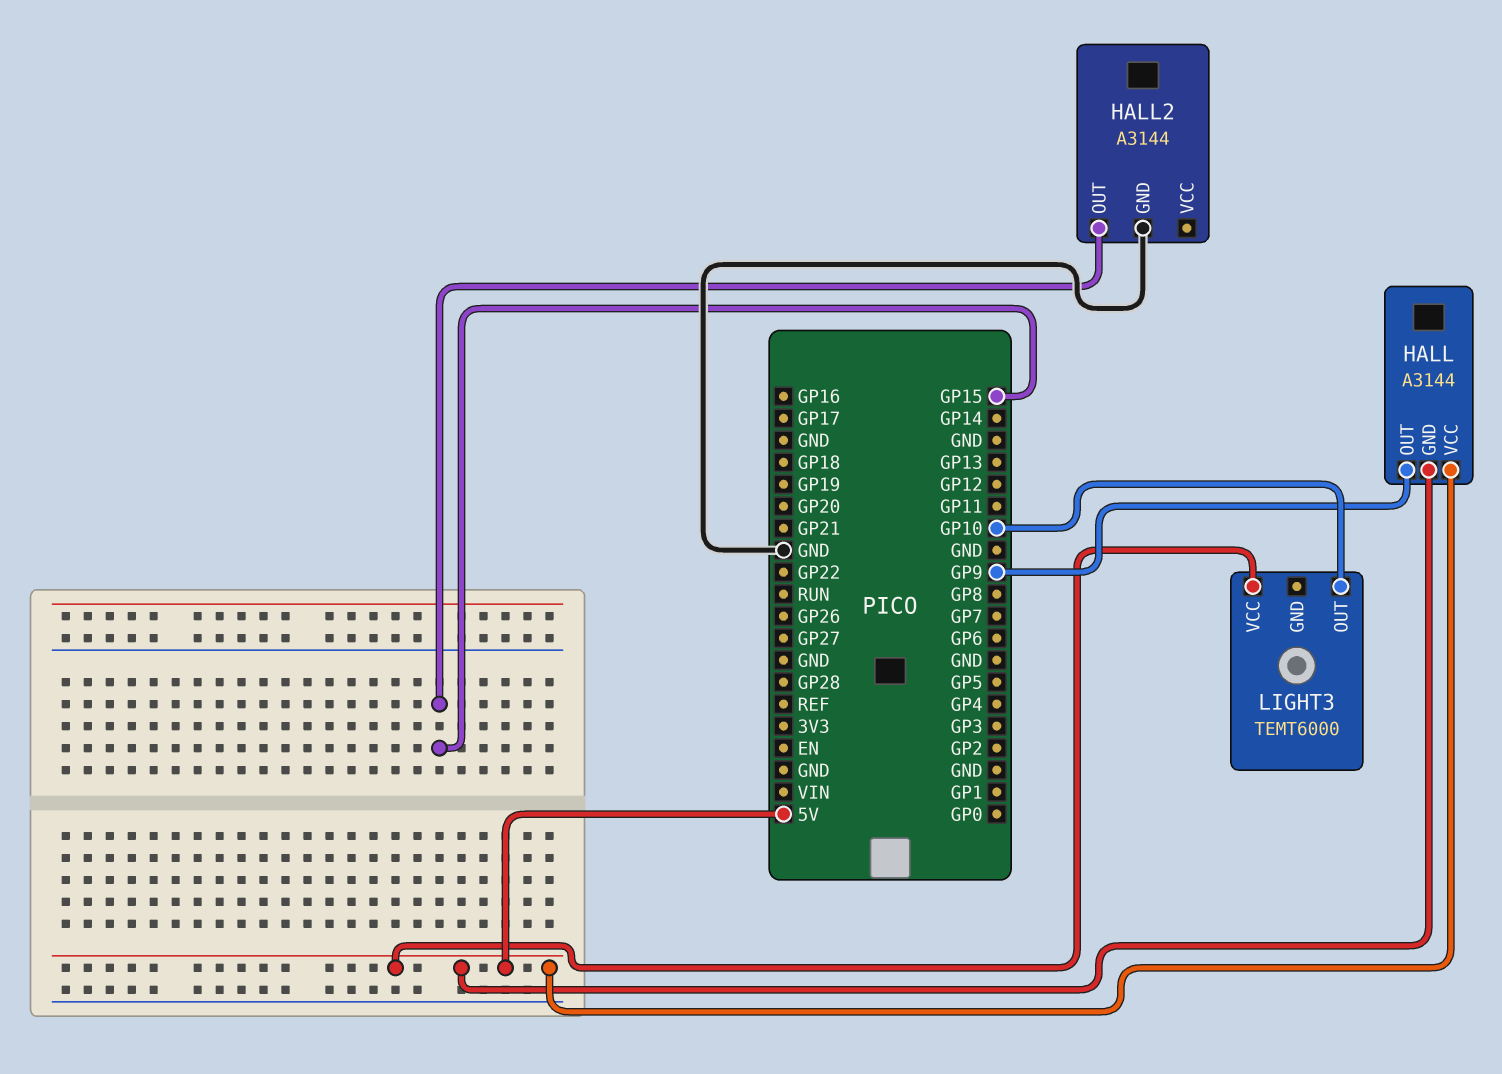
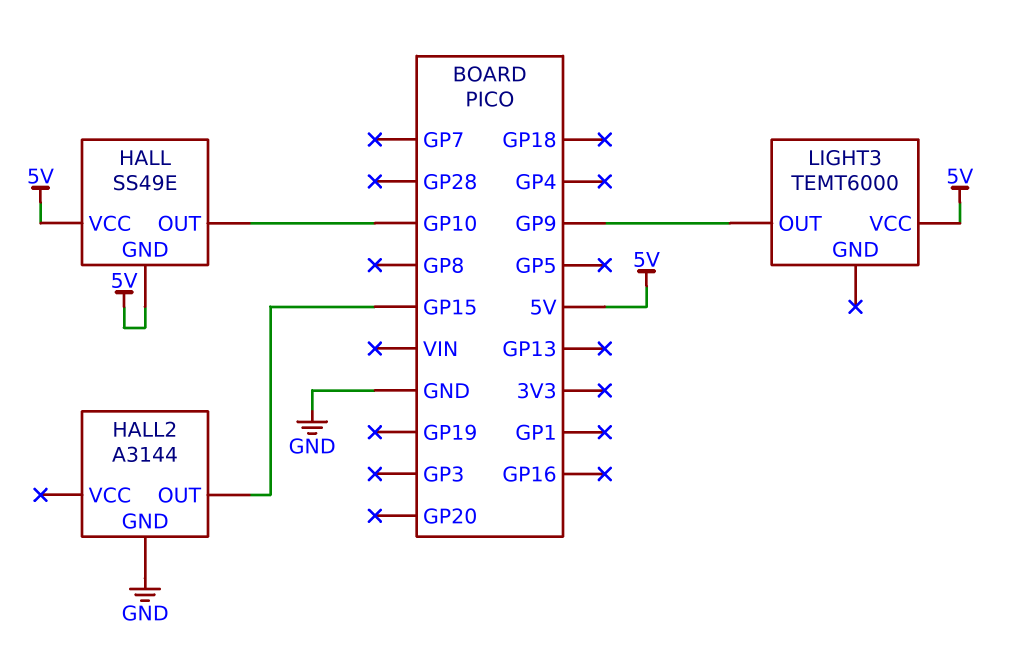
HALL: A3144 -> SS49E
HALL pin OUT: GP9 -> GP10
LIGHT3 pin OUT: GP10 -> GP9

